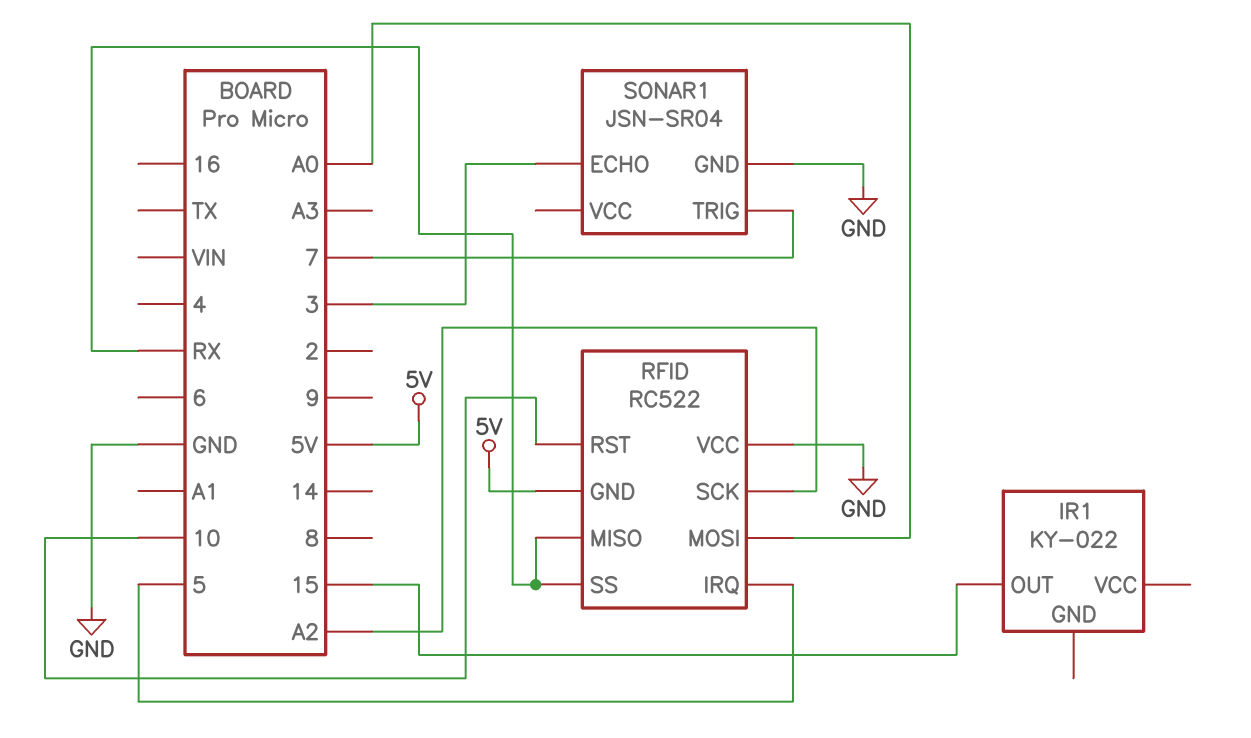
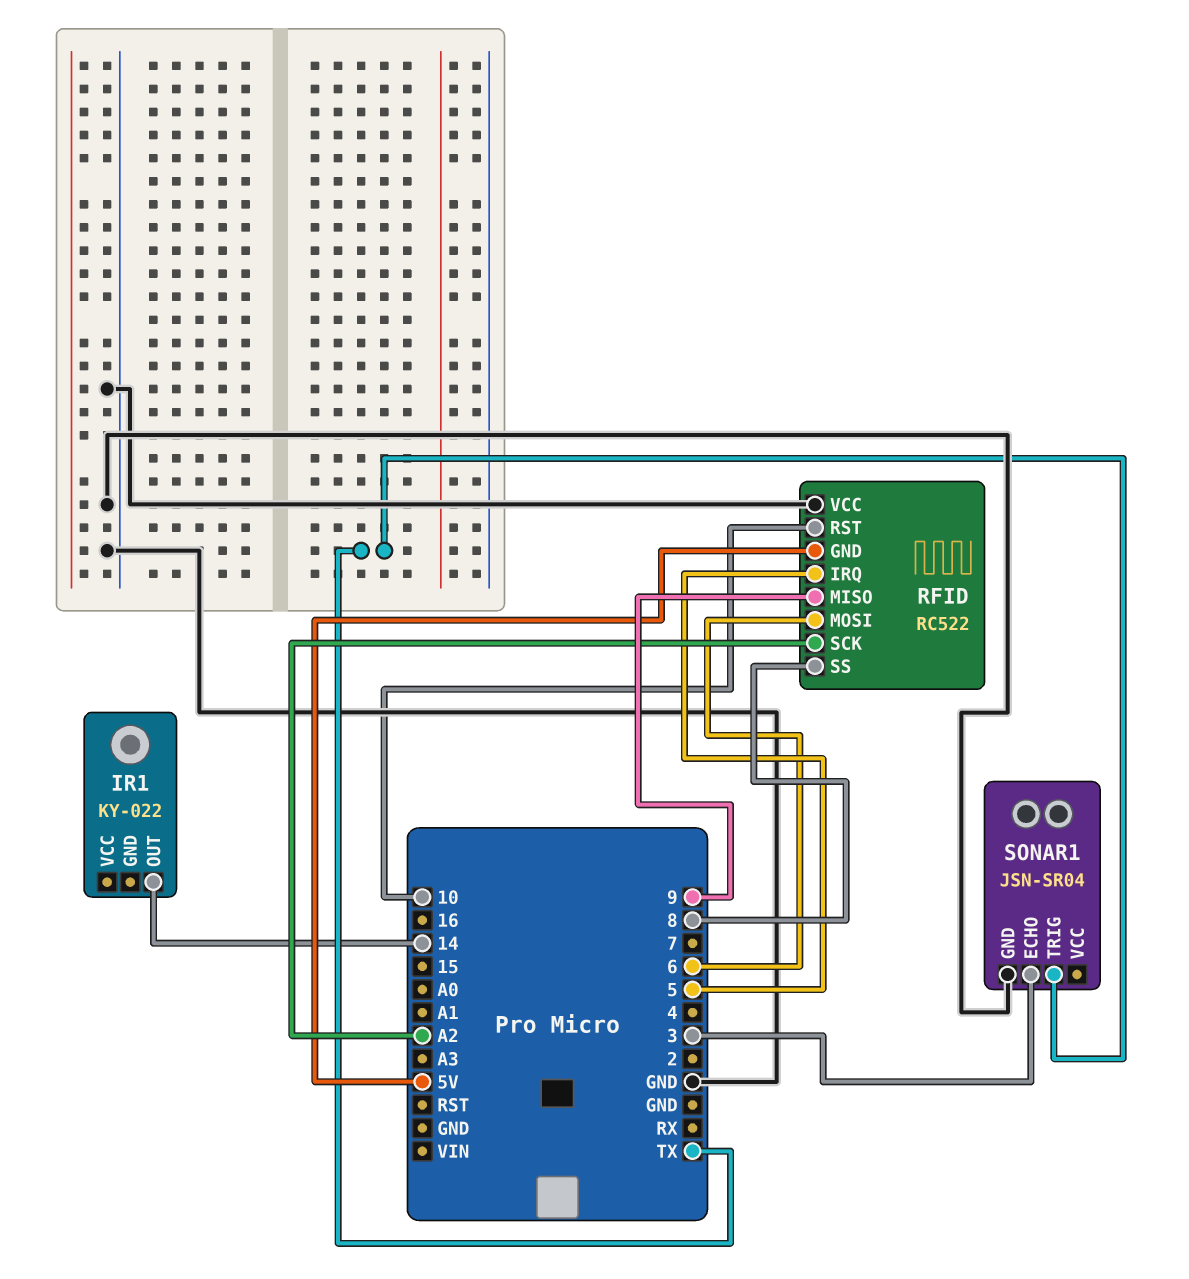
IR1 pin OUT: 15 -> 14
RFID pin MISO: RX -> 9
RFID pin MOSI: A0 -> 6
RFID pin SS: RX -> 8
SONAR1 pin TRIG: 7 -> TX

